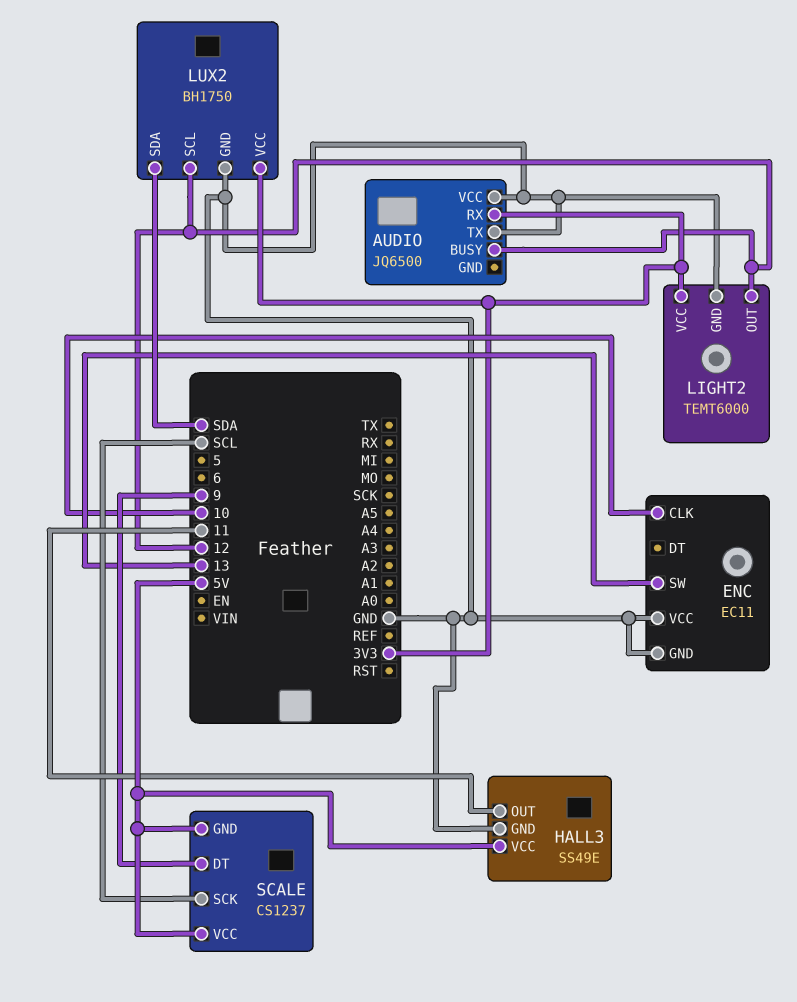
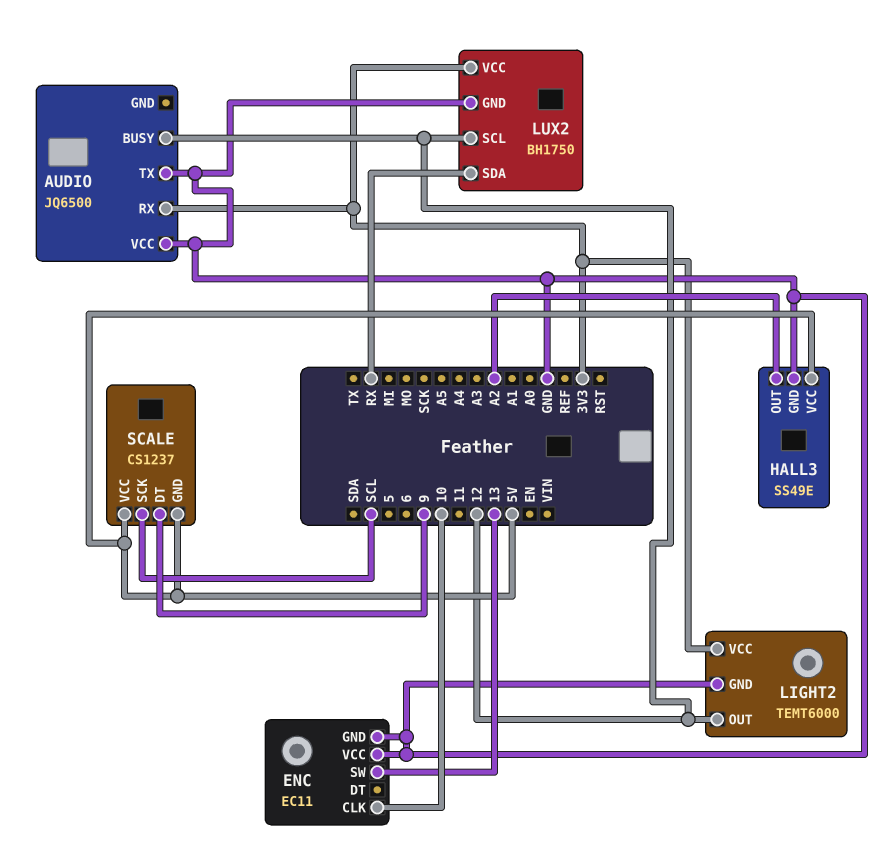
HALL3 pin OUT: 11 -> A2
LUX2 pin SDA: SDA -> RX

